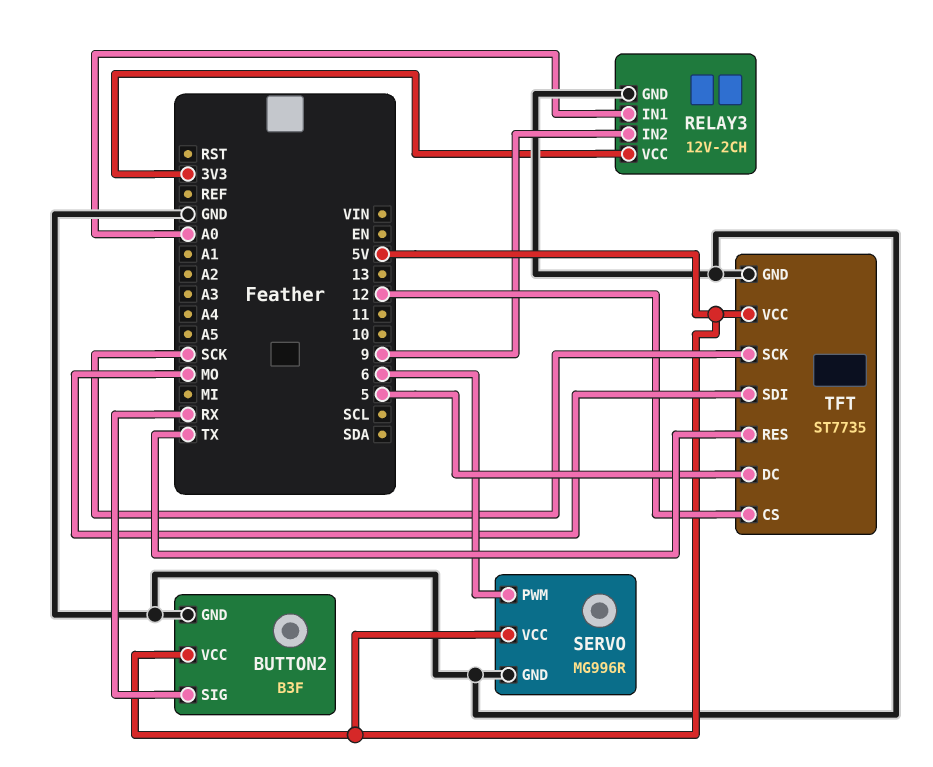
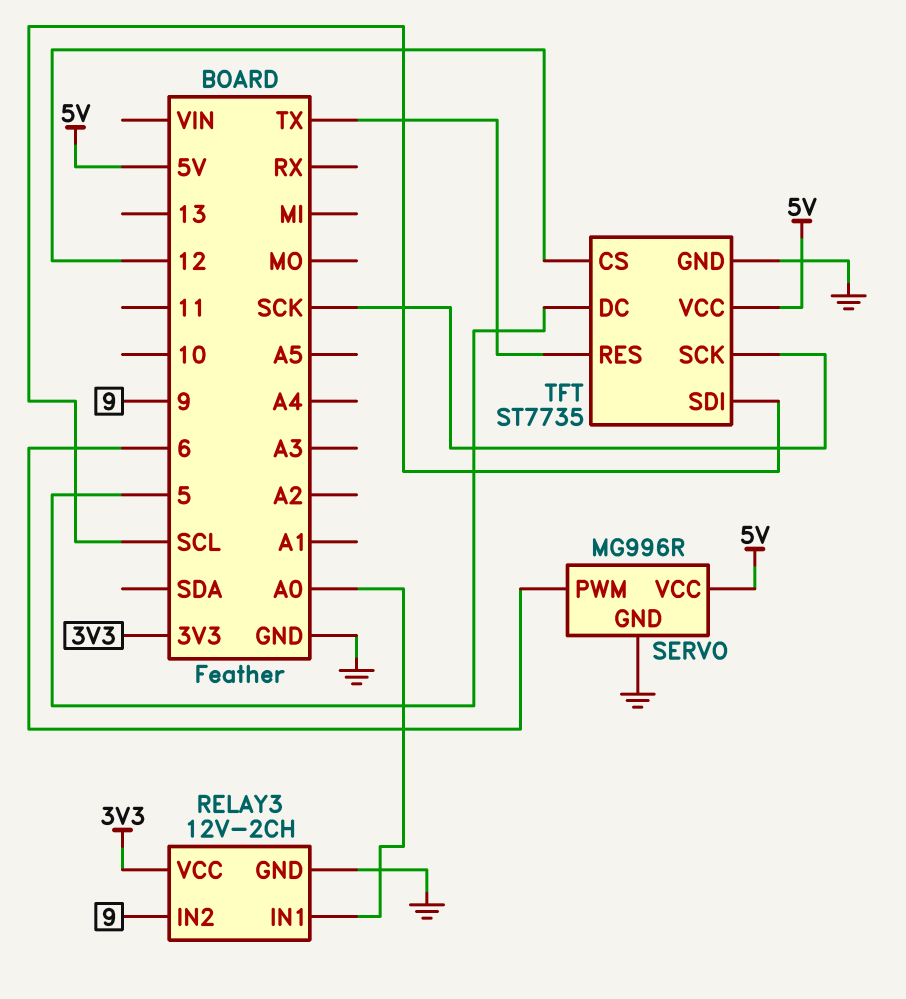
BUTTON2: B3F -> none
BUTTON2 pin GND: GND -> none
BUTTON2 pin SIG: RX -> none
BUTTON2 pin VCC: 5V -> none
TFT pin SDI: MO -> SCL

